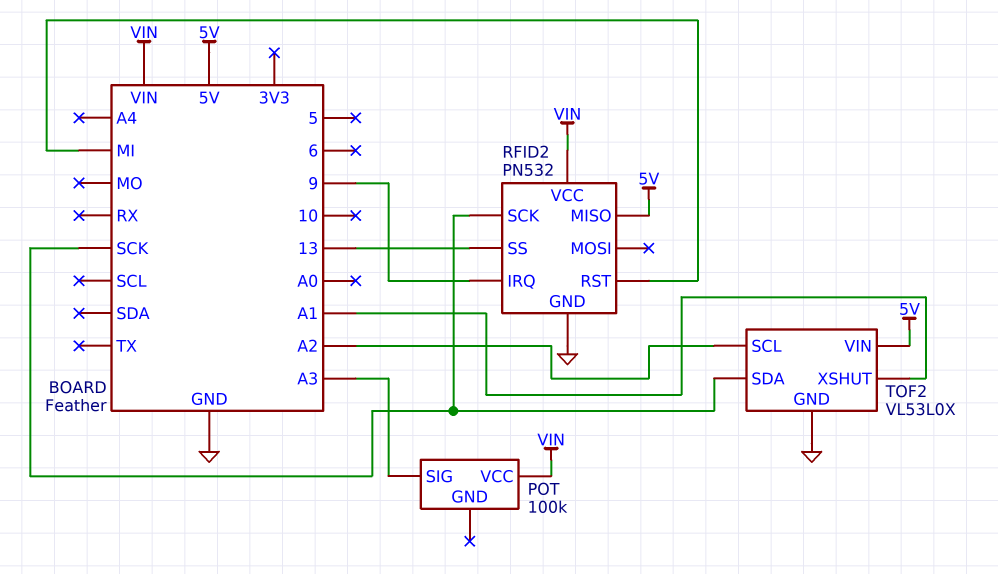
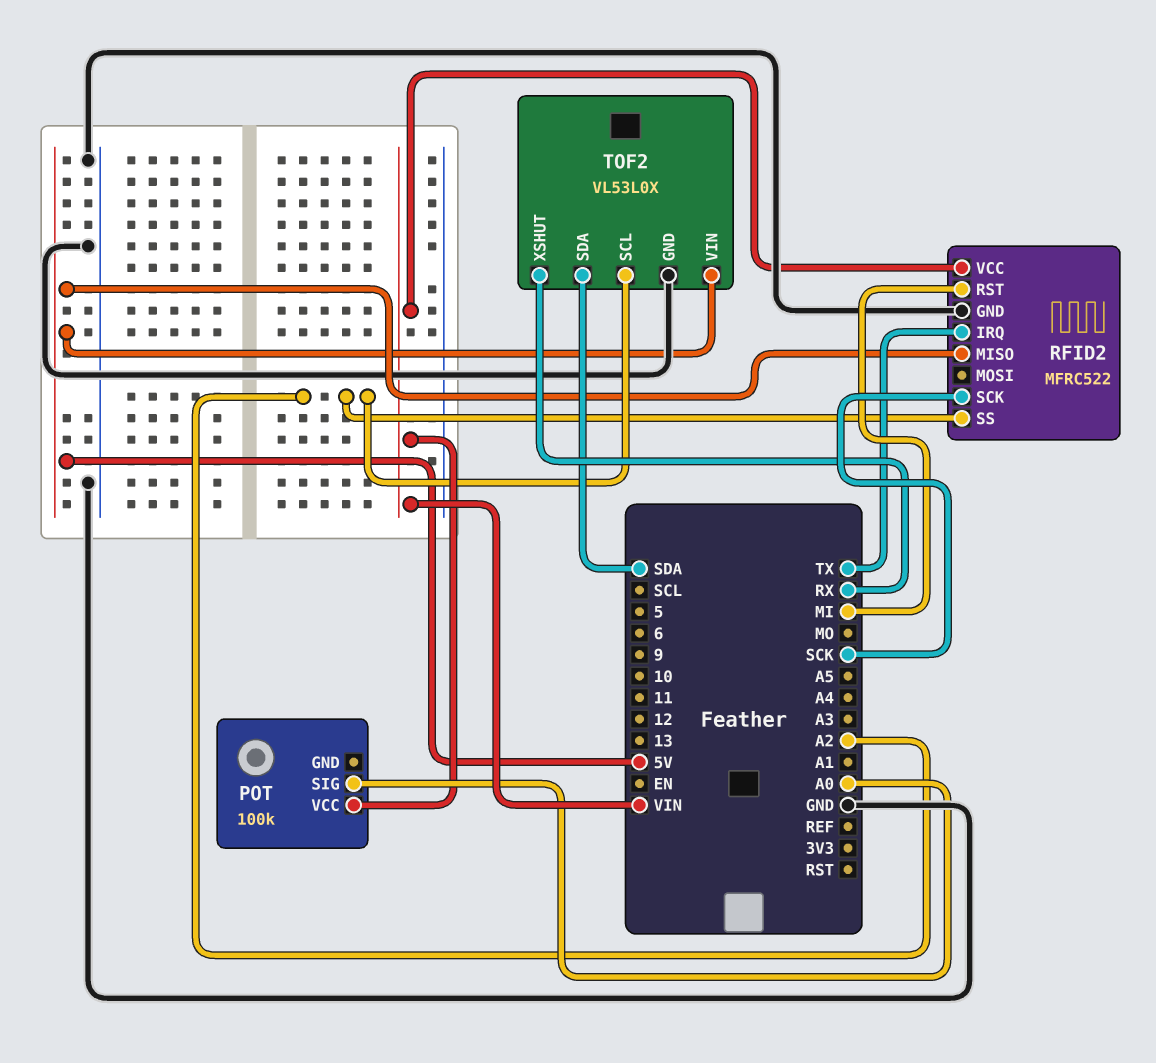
POT pin SIG: A3 -> A0
RFID2: PN532 -> MFRC522
RFID2 pin IRQ: 9 -> TX
RFID2 pin SS: 13 -> A2
TOF2 pin SDA: SCK -> SDA
TOF2 pin XSHUT: A1 -> RX

